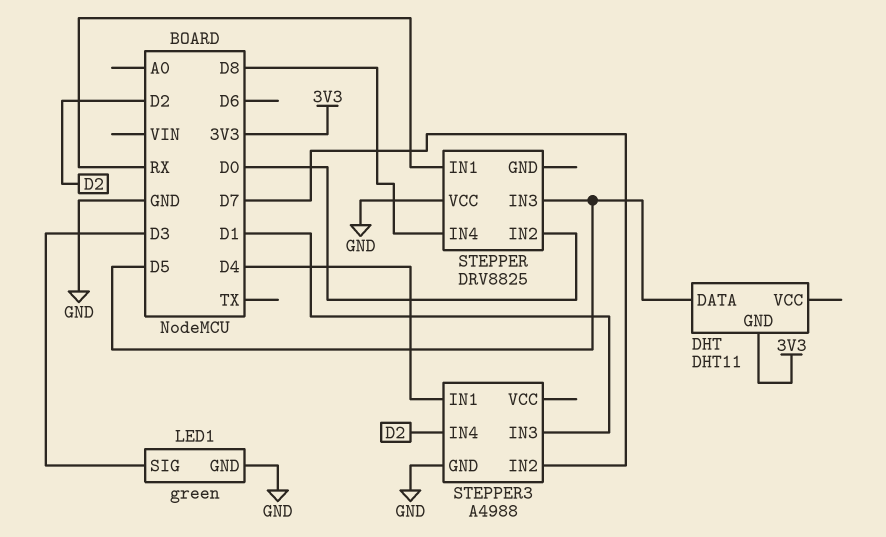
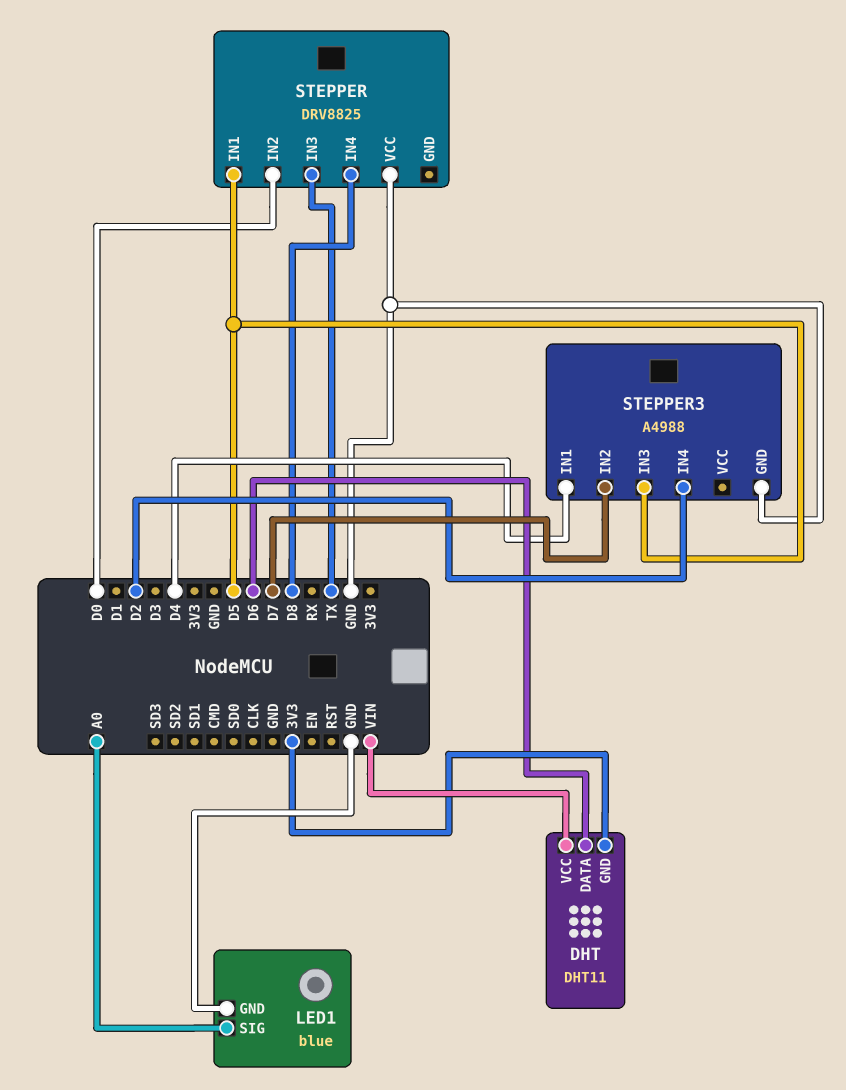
DHT pin DATA: D5 -> D6
DHT pin VCC: none -> VIN
LED1: green -> blue
LED1 pin SIG: D3 -> A0
STEPPER pin IN1: RX -> D5
STEPPER pin IN3: D5 -> TX
STEPPER3 pin IN3: D1 -> D5

